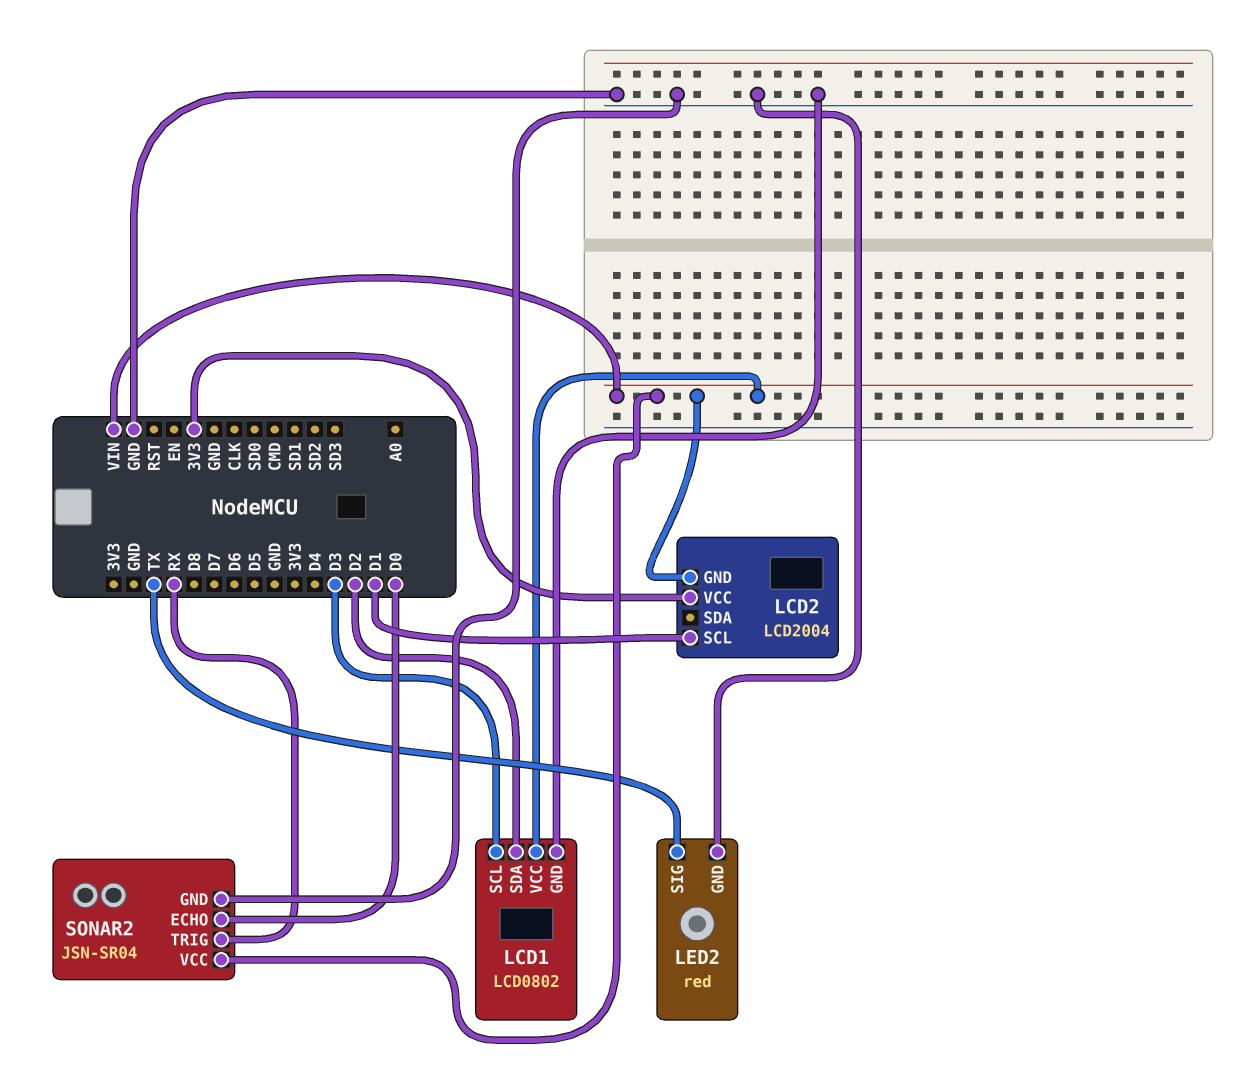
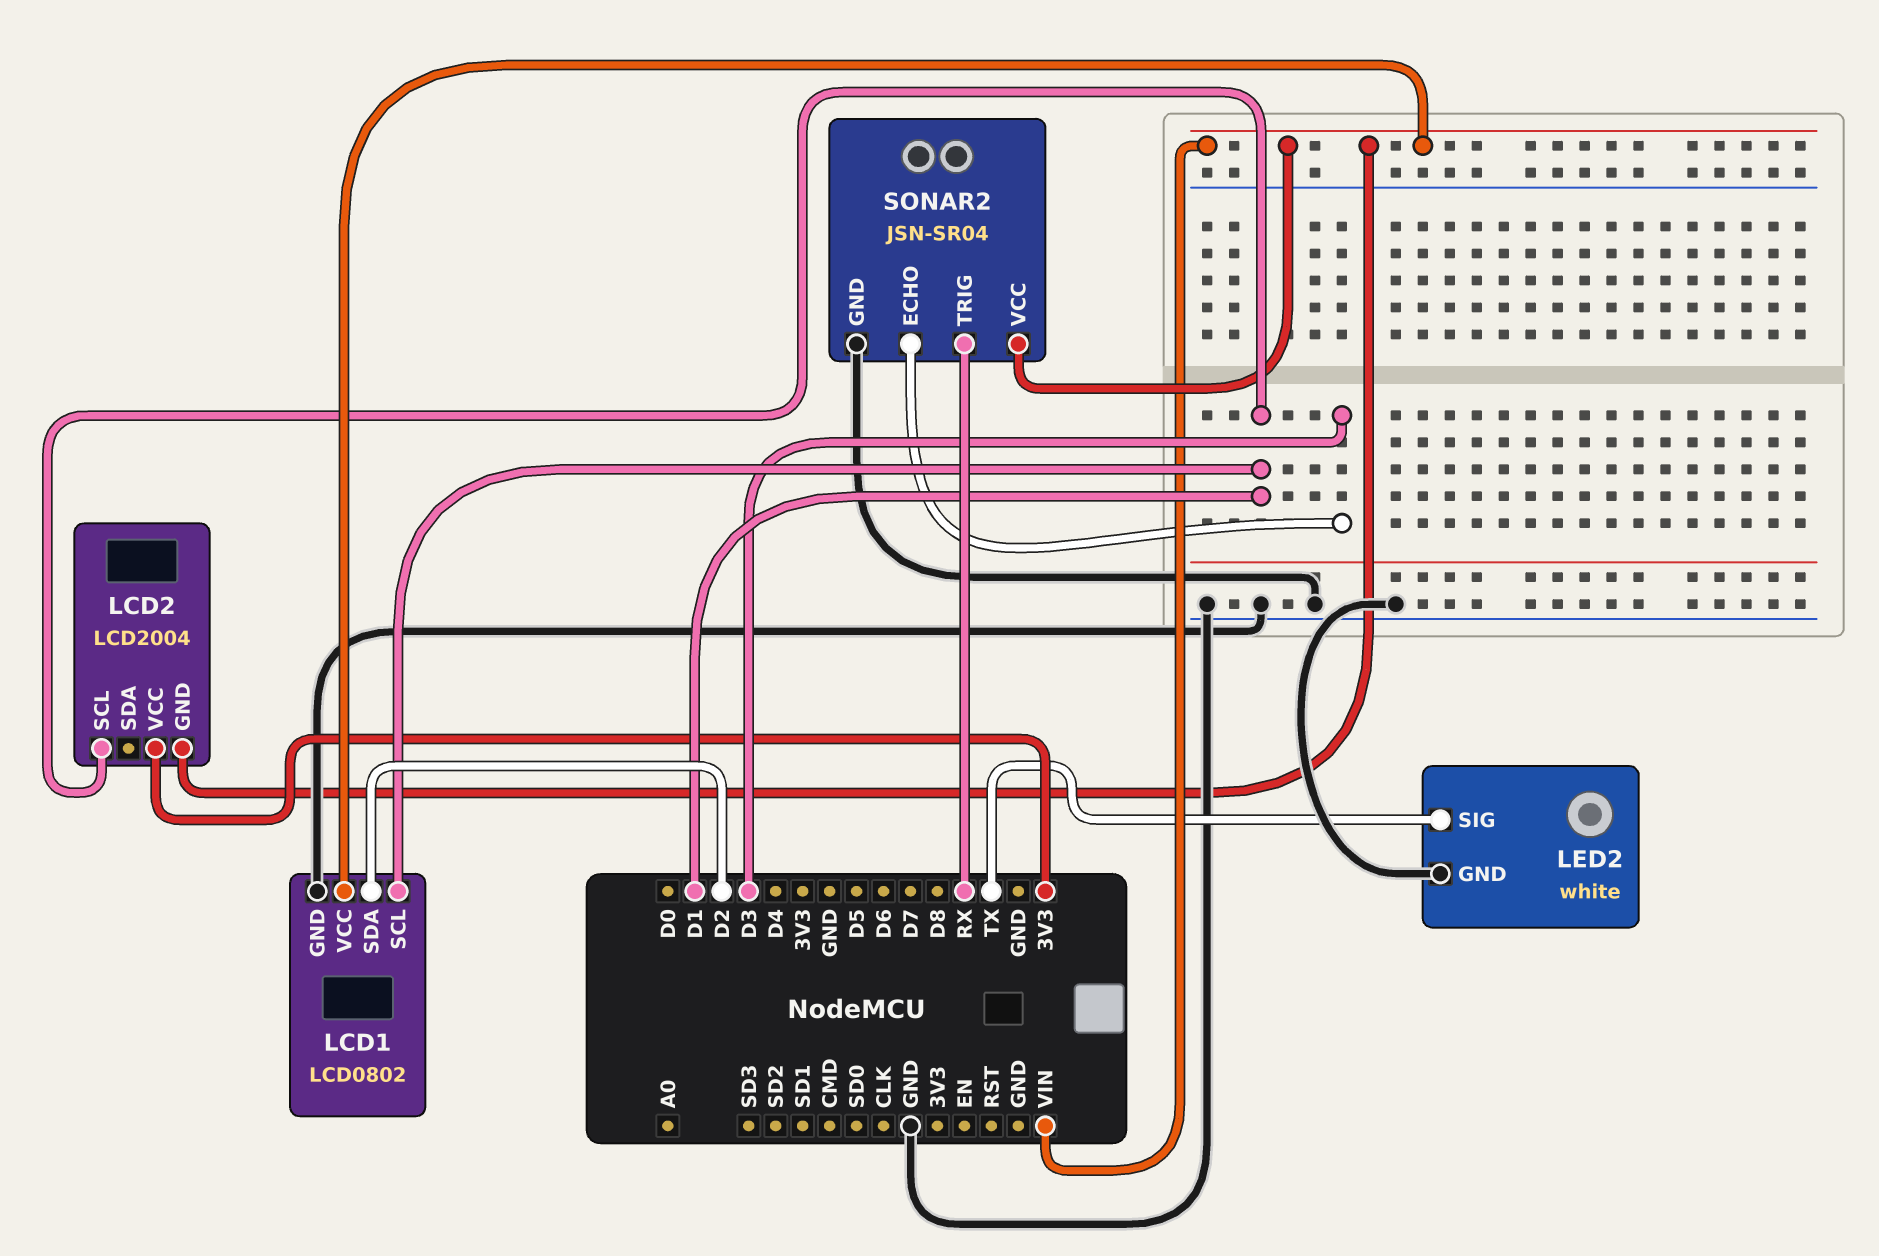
LCD1 pin SCL: D3 -> D1
LED2: red -> white
SONAR2 pin ECHO: D0 -> D3

